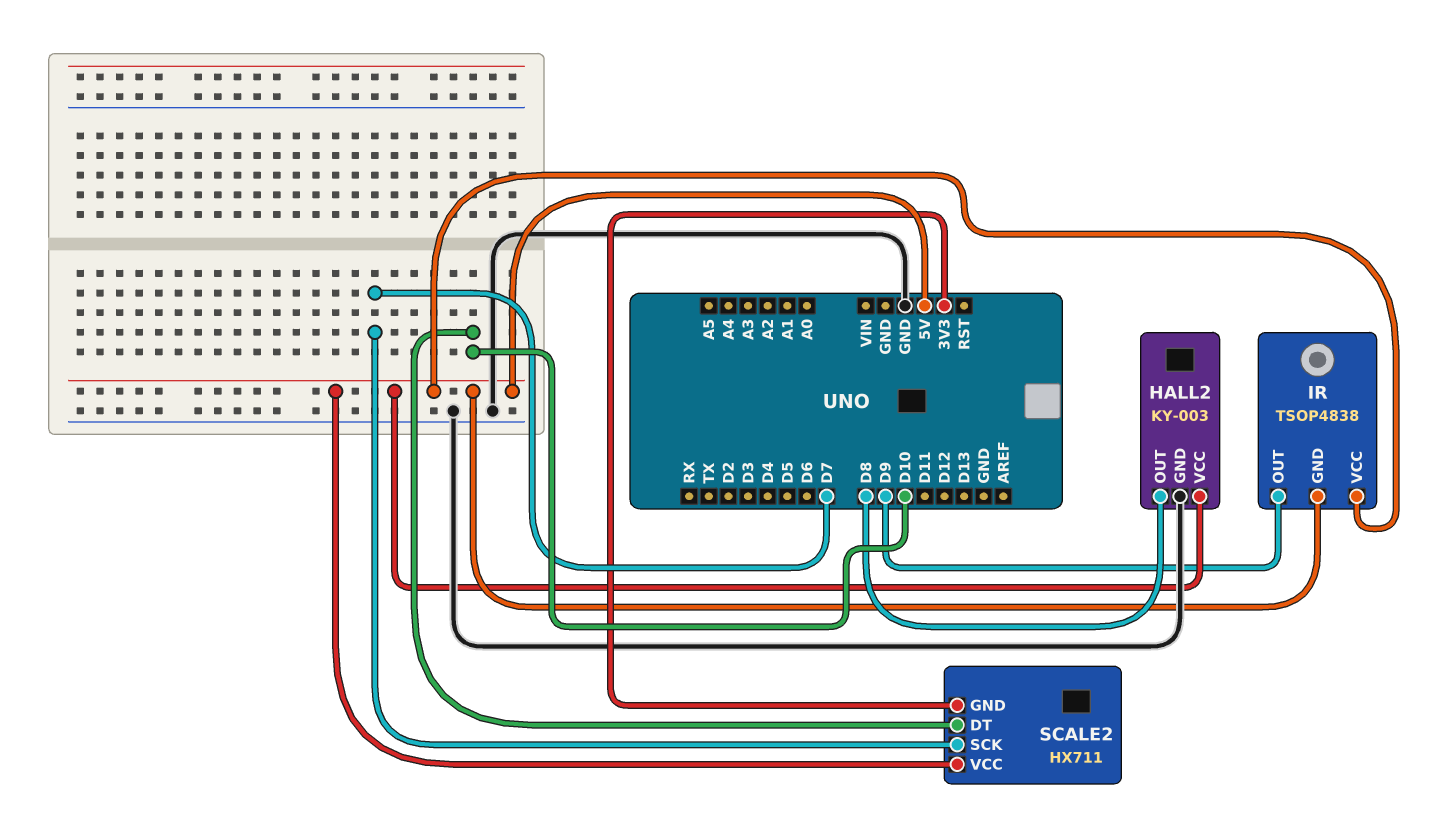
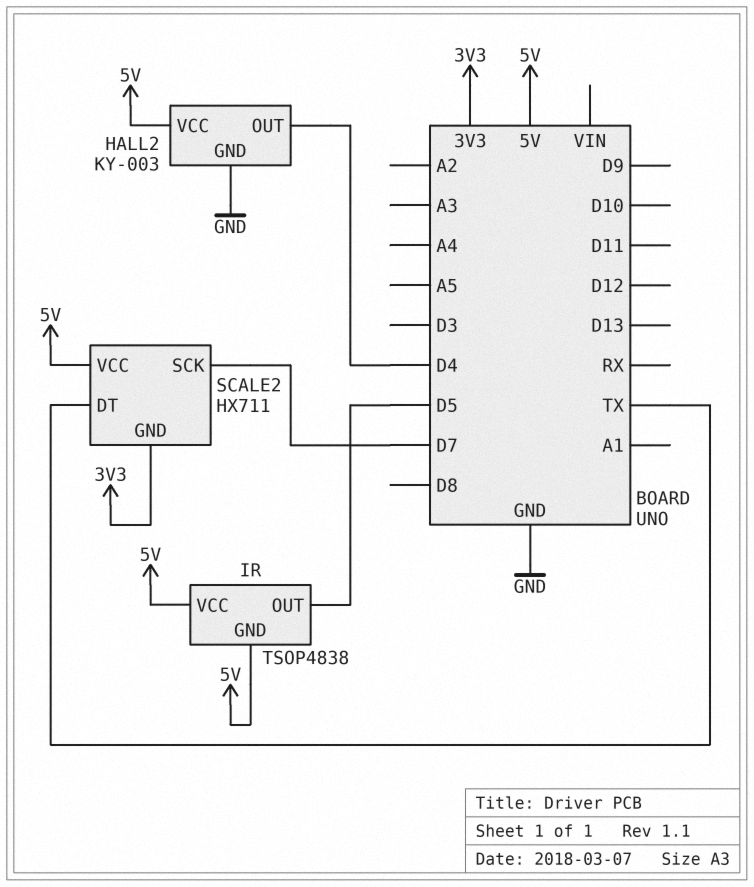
HALL2 pin OUT: D8 -> D4
IR pin OUT: D9 -> D5
SCALE2 pin DT: D10 -> TX

